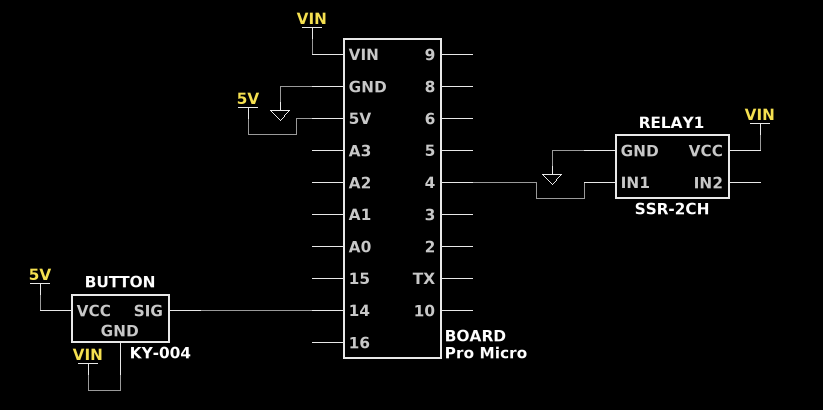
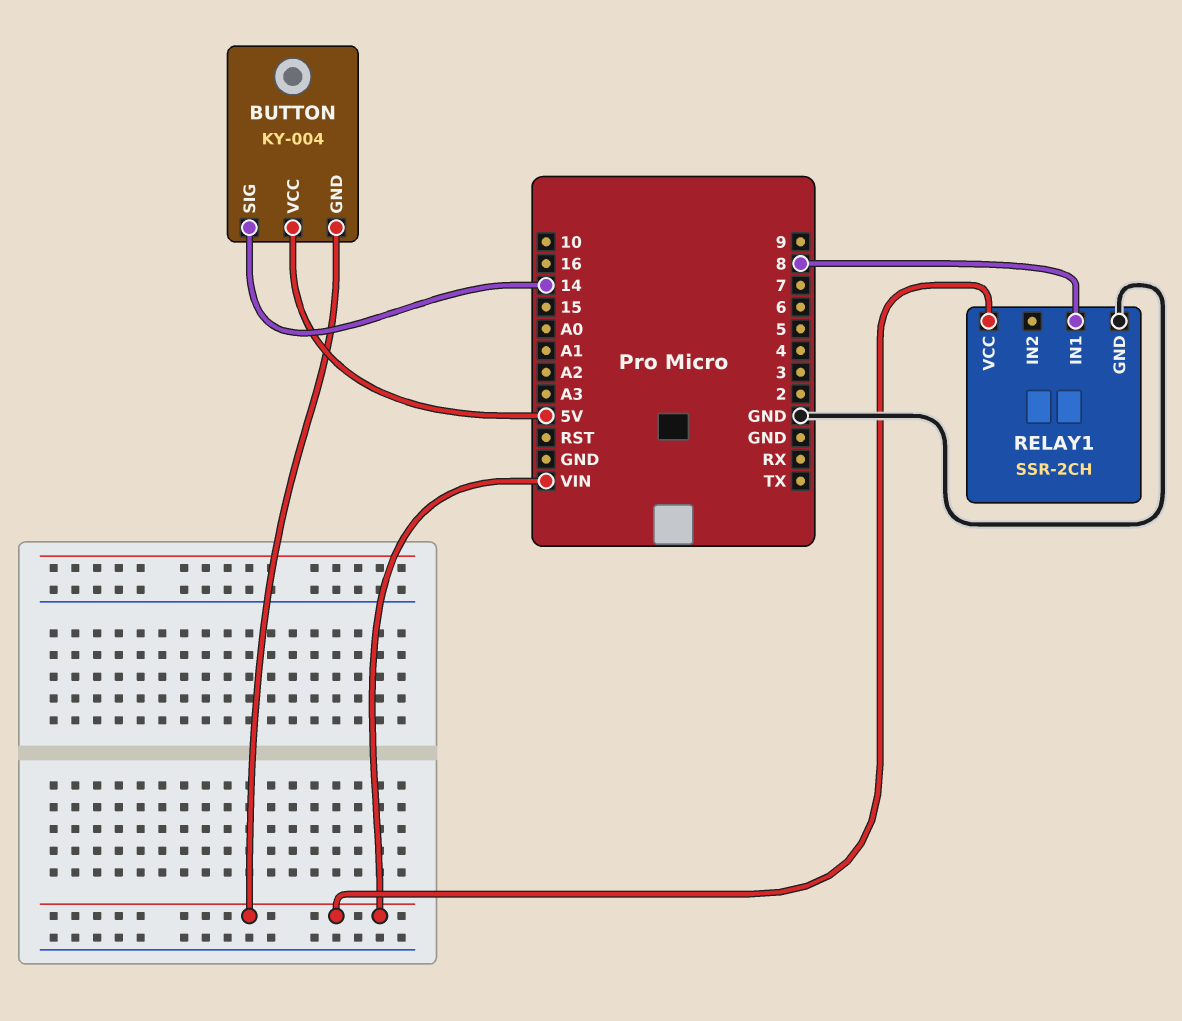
RELAY1 pin IN1: 4 -> 8

